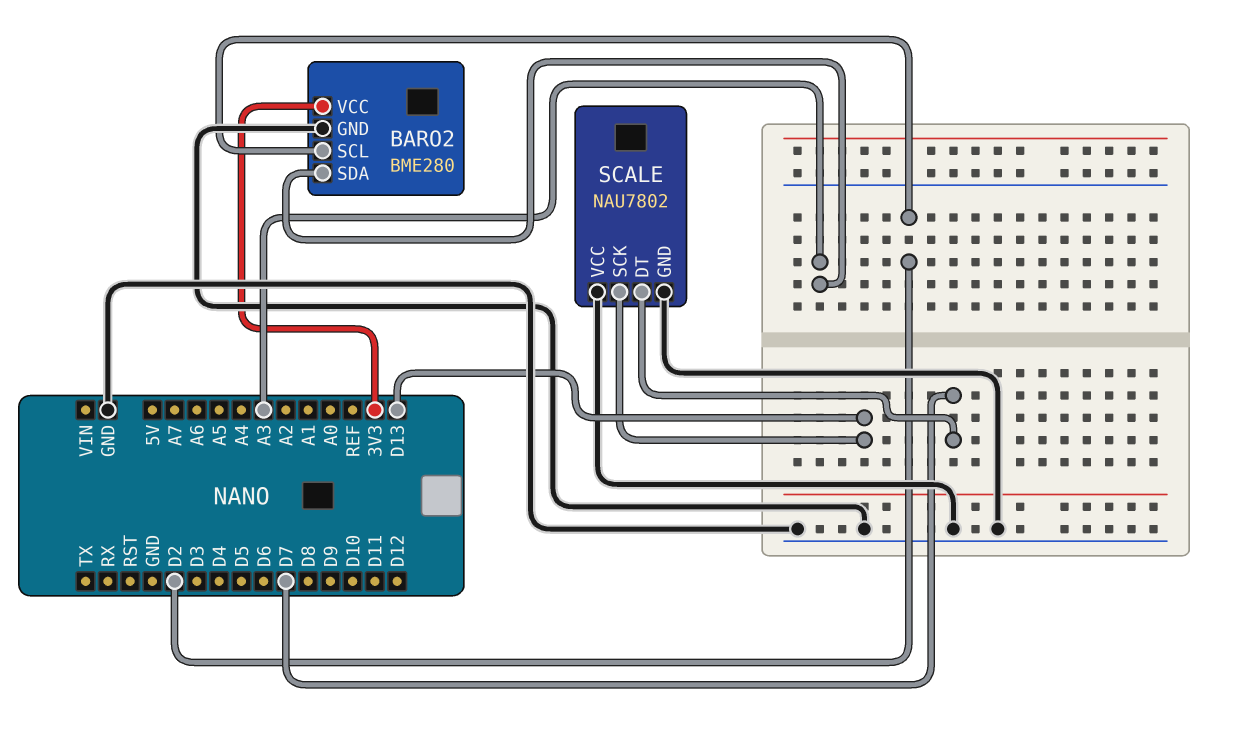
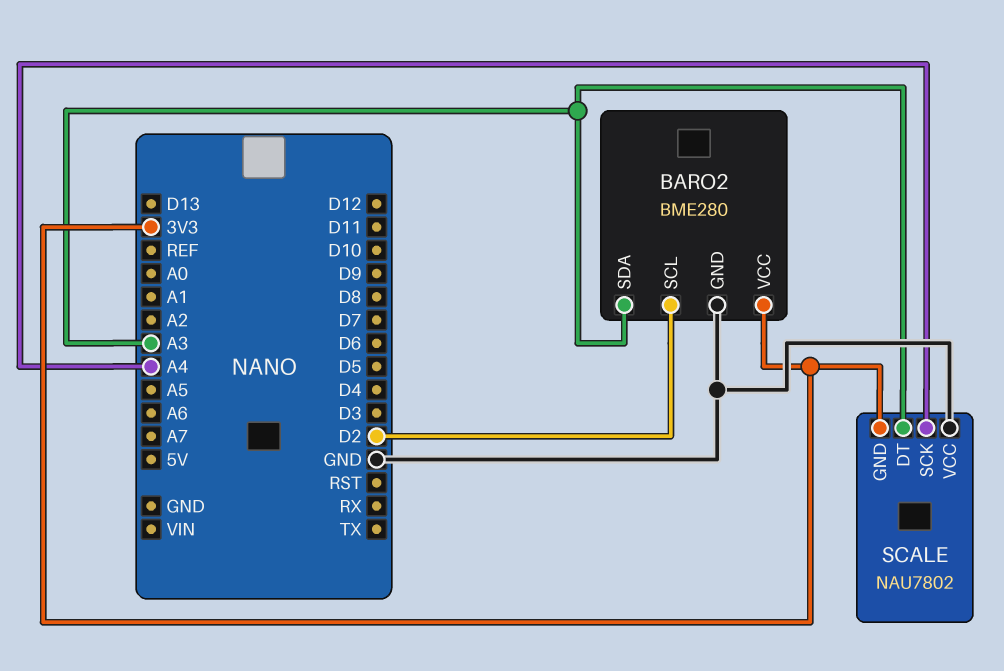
SCALE pin DT: D7 -> A3
SCALE pin GND: GND -> 3V3
SCALE pin SCK: D13 -> A4

